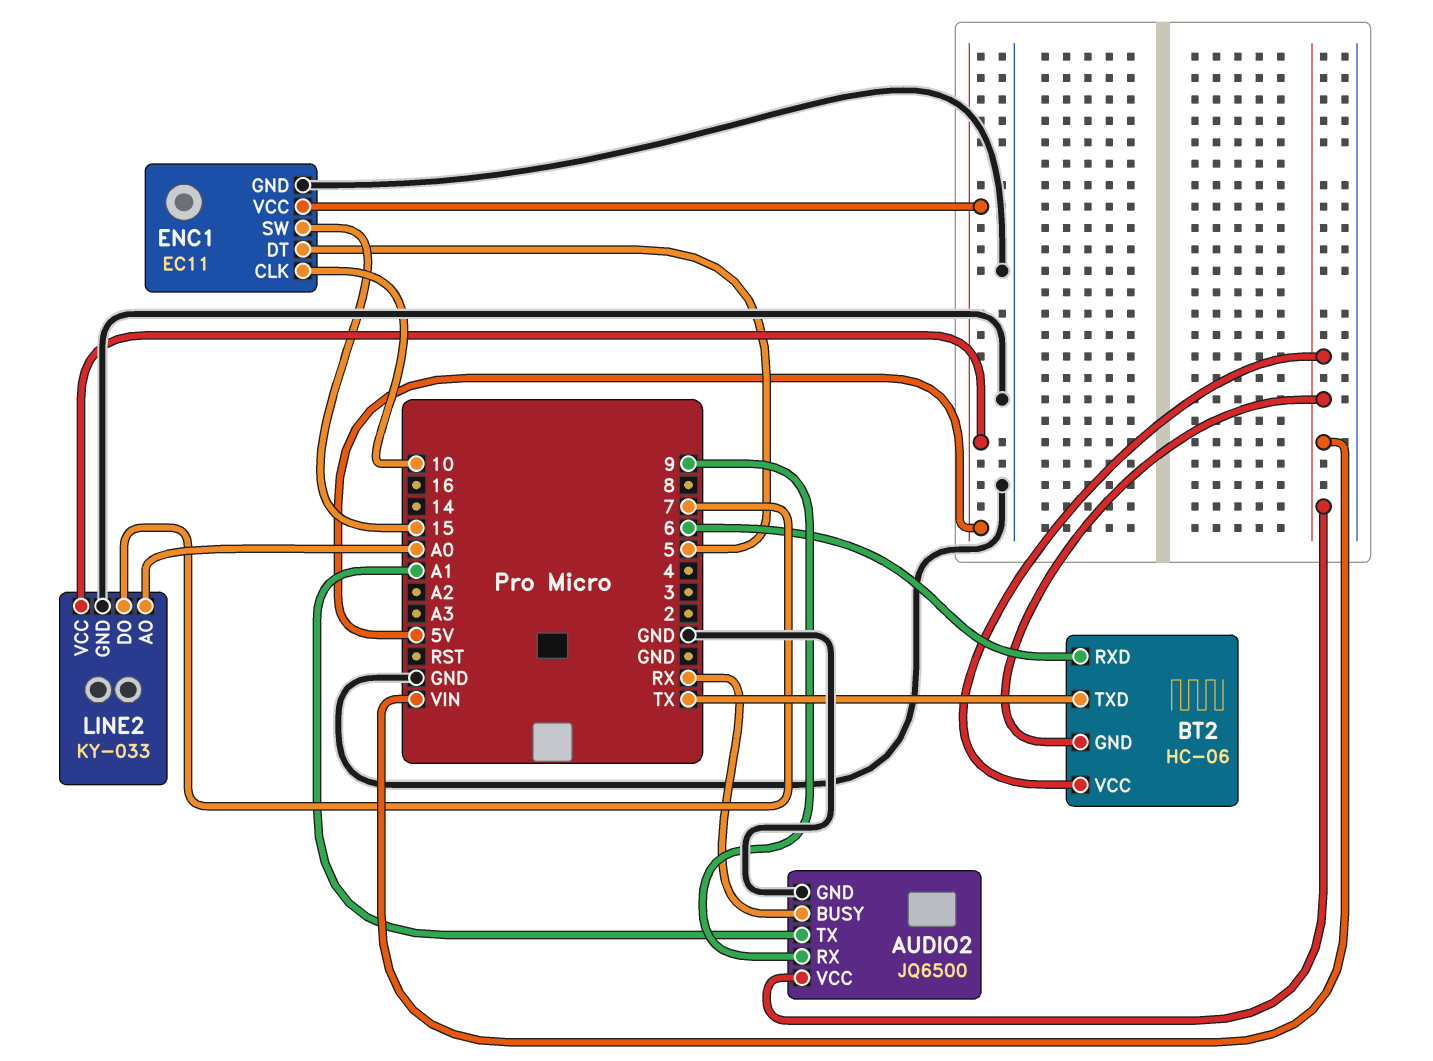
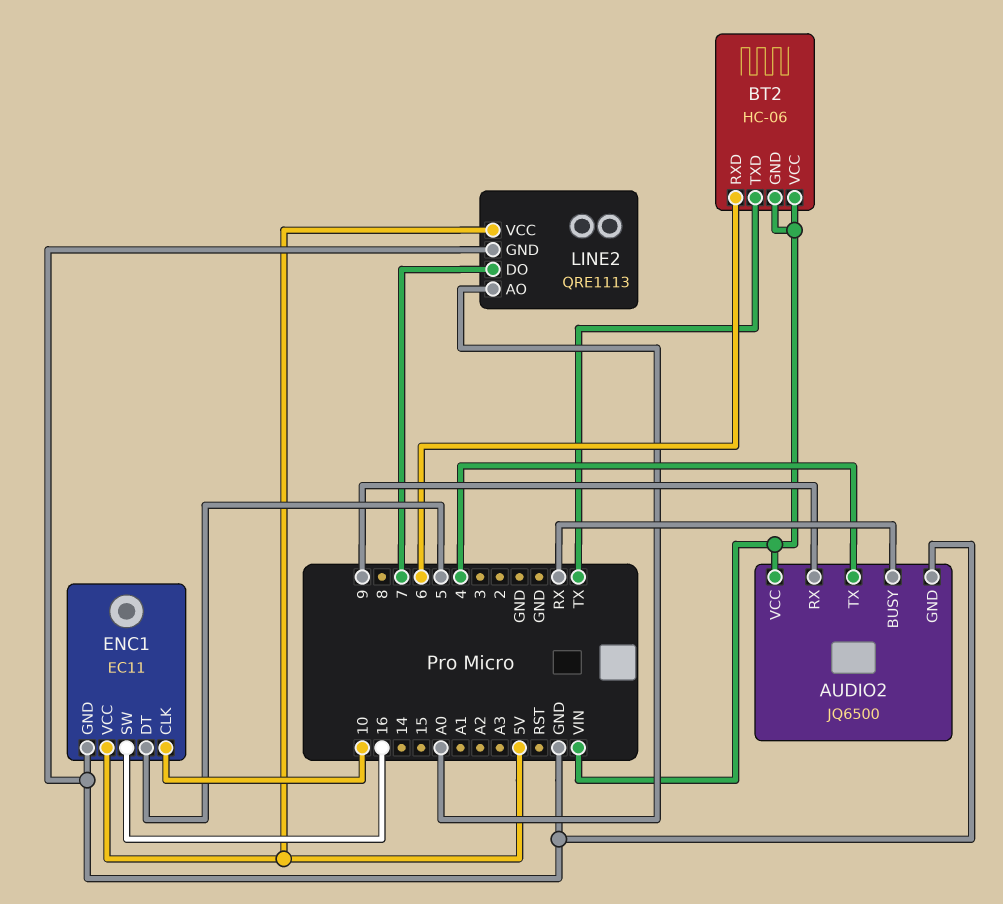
AUDIO2 pin TX: A1 -> 4
ENC1 pin SW: 15 -> 16
LINE2: KY-033 -> QRE1113

